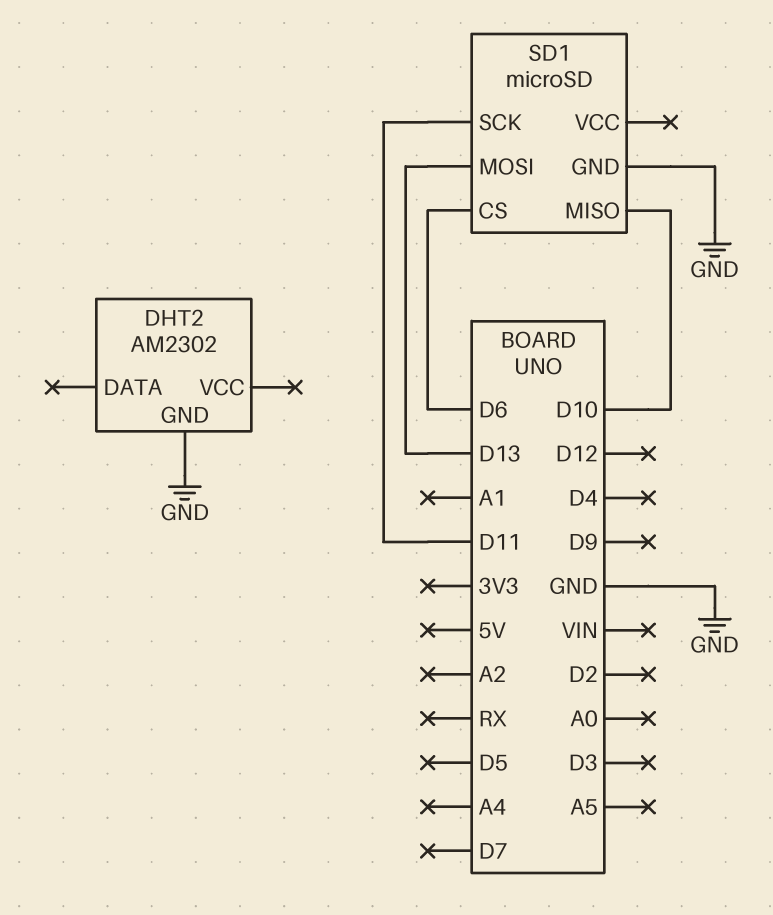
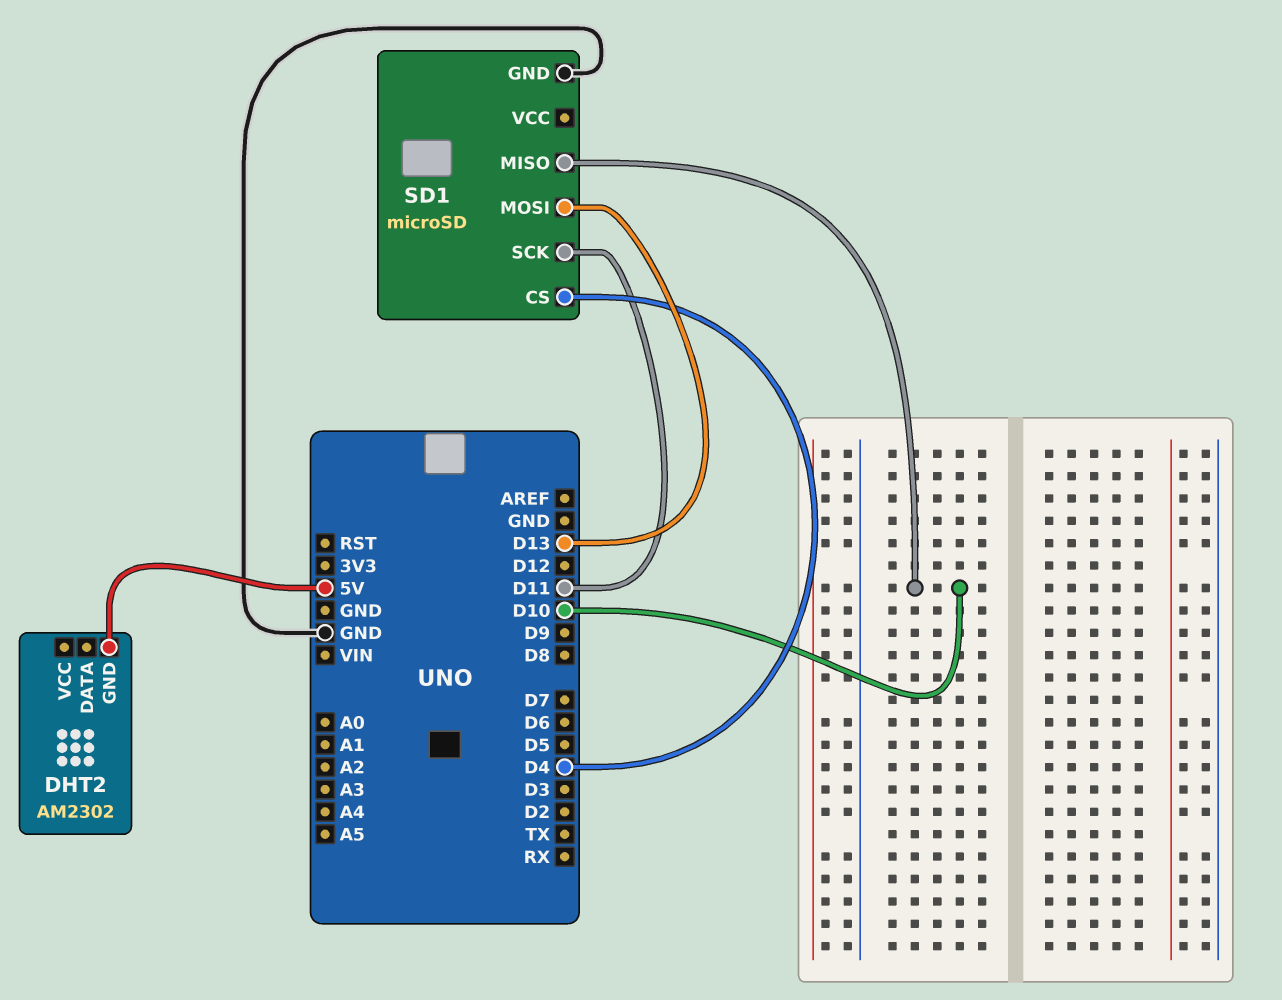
DHT2 pin GND: GND -> 5V
SD1 pin CS: D6 -> D4

